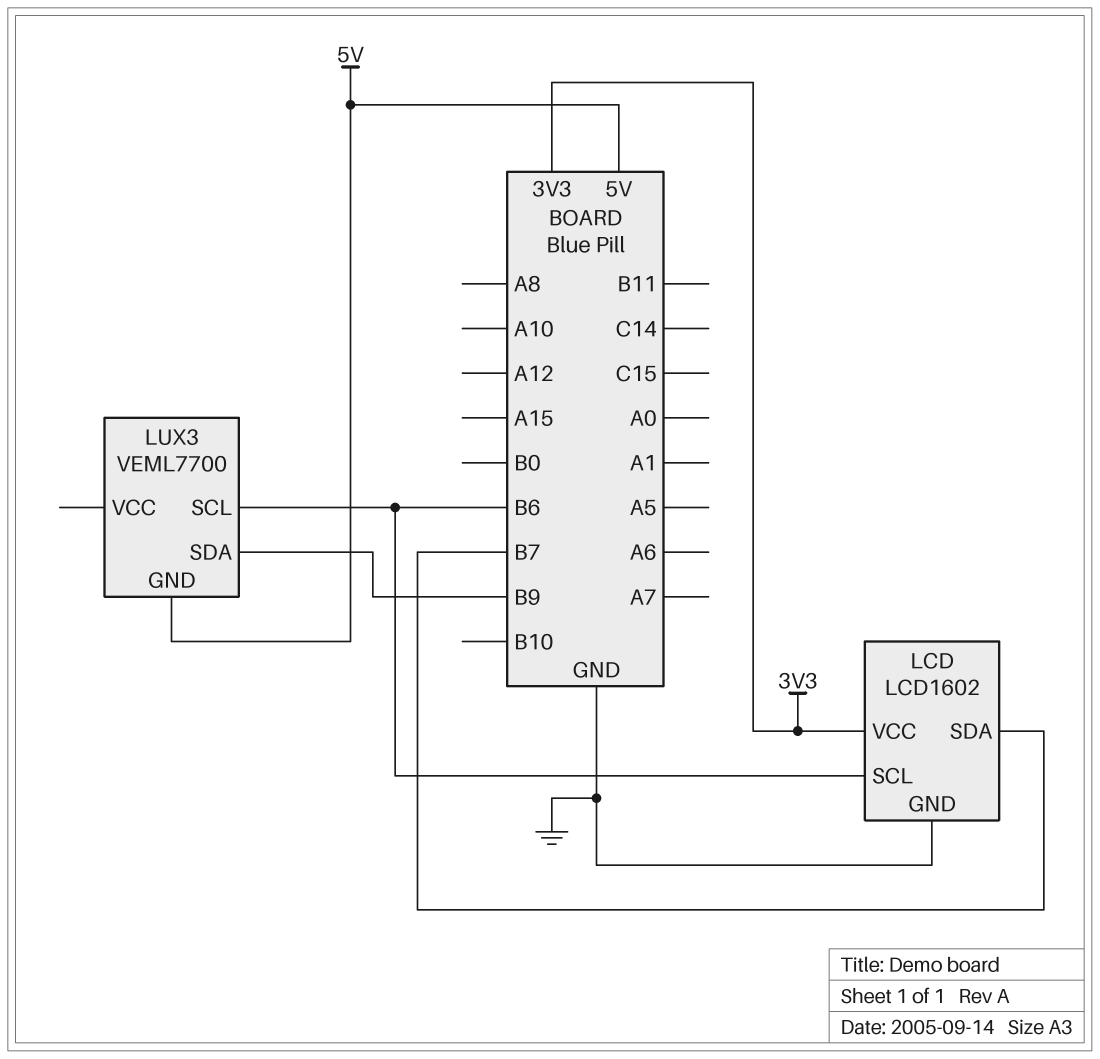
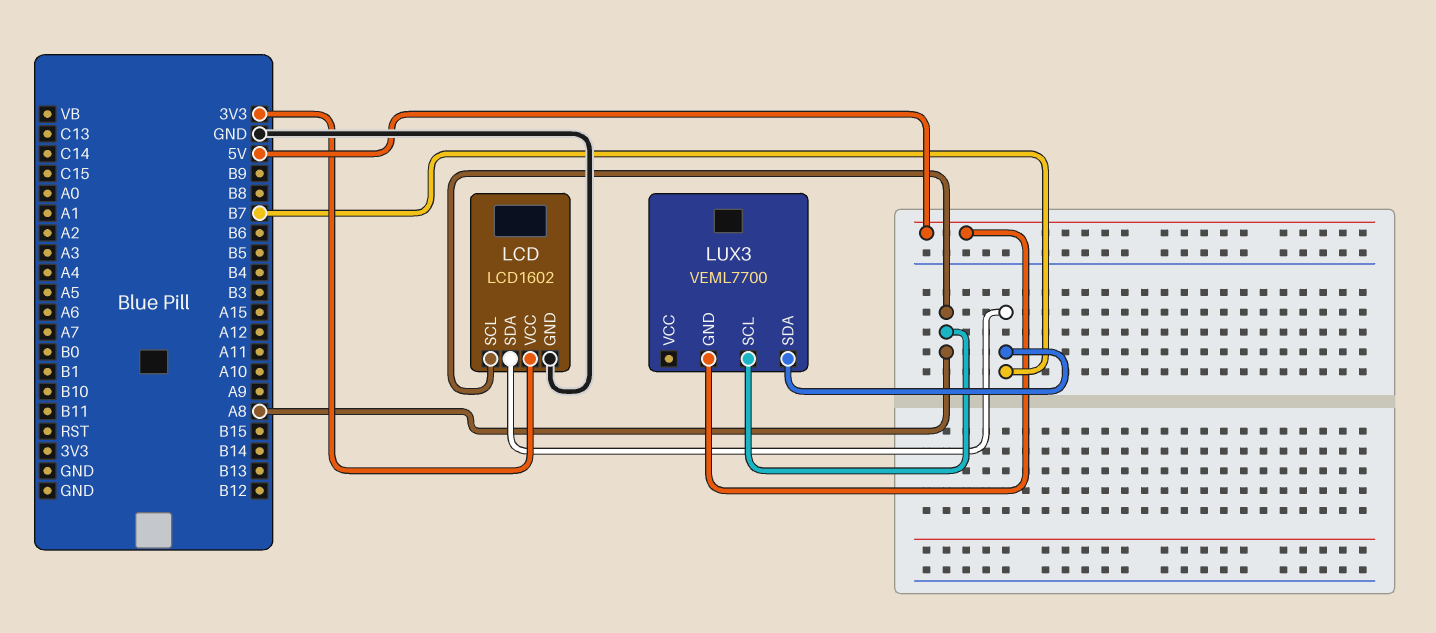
LCD pin SCL: B6 -> A8
LUX3 pin SCL: B6 -> A8
LUX3 pin SDA: B9 -> B7

